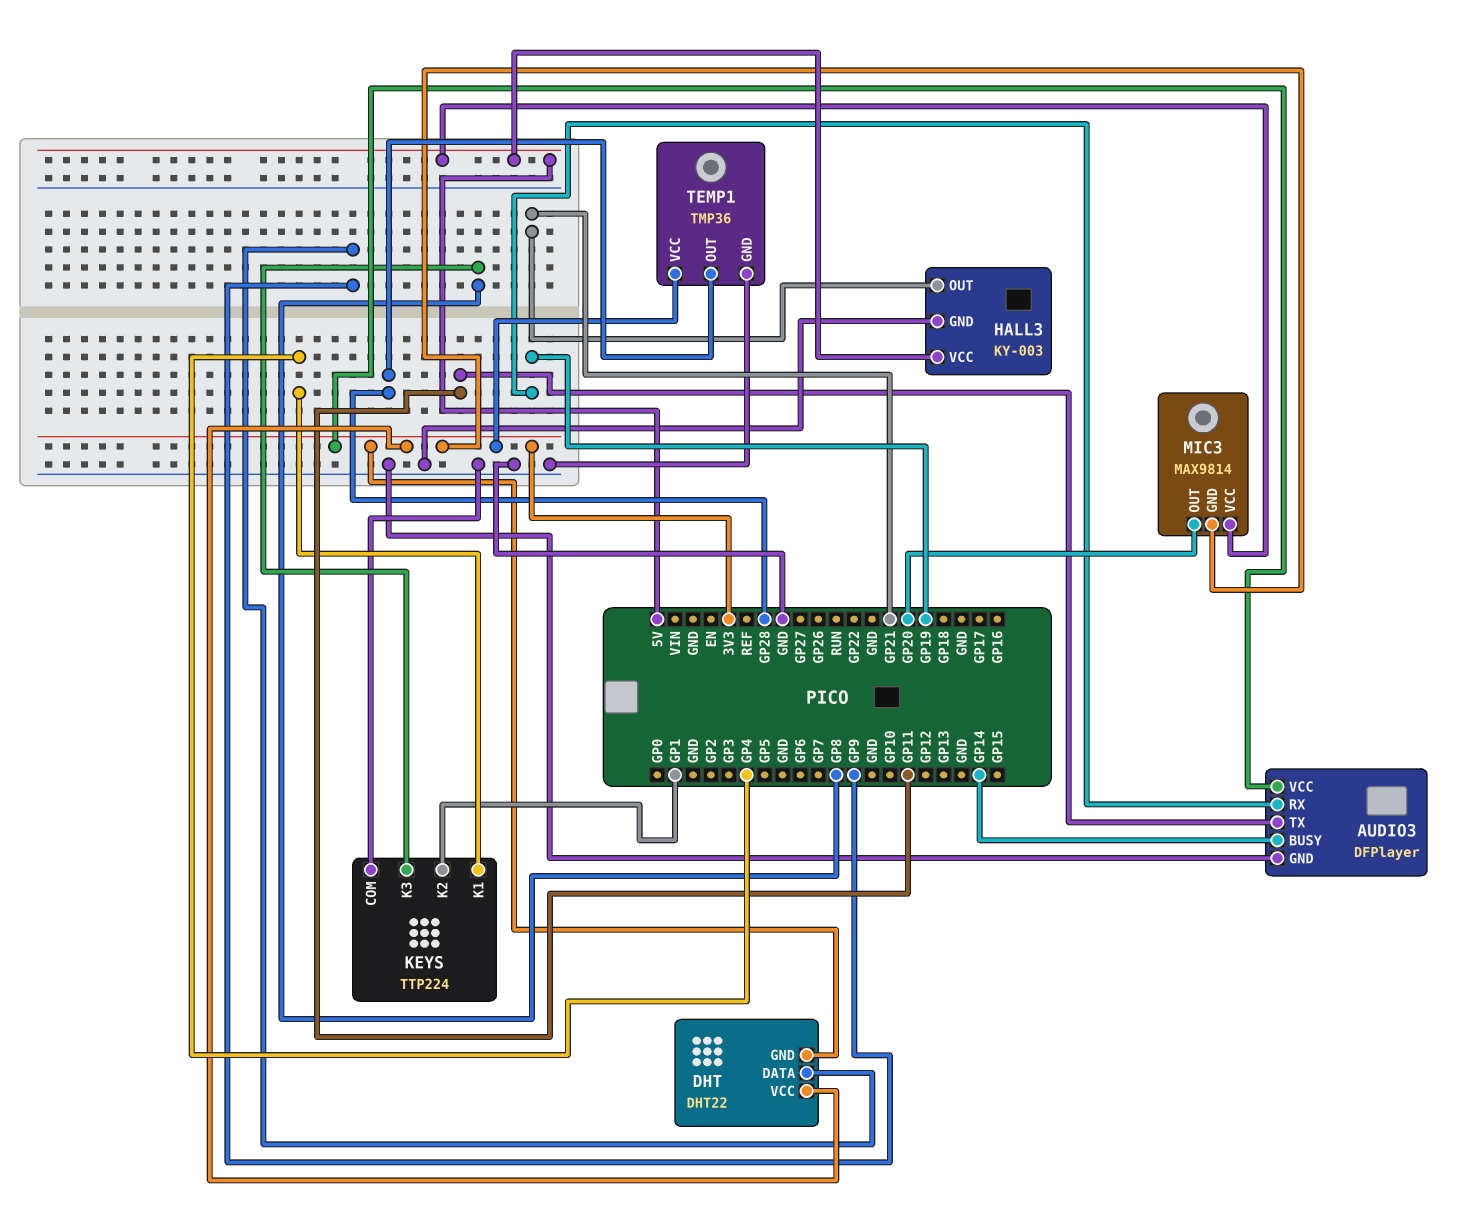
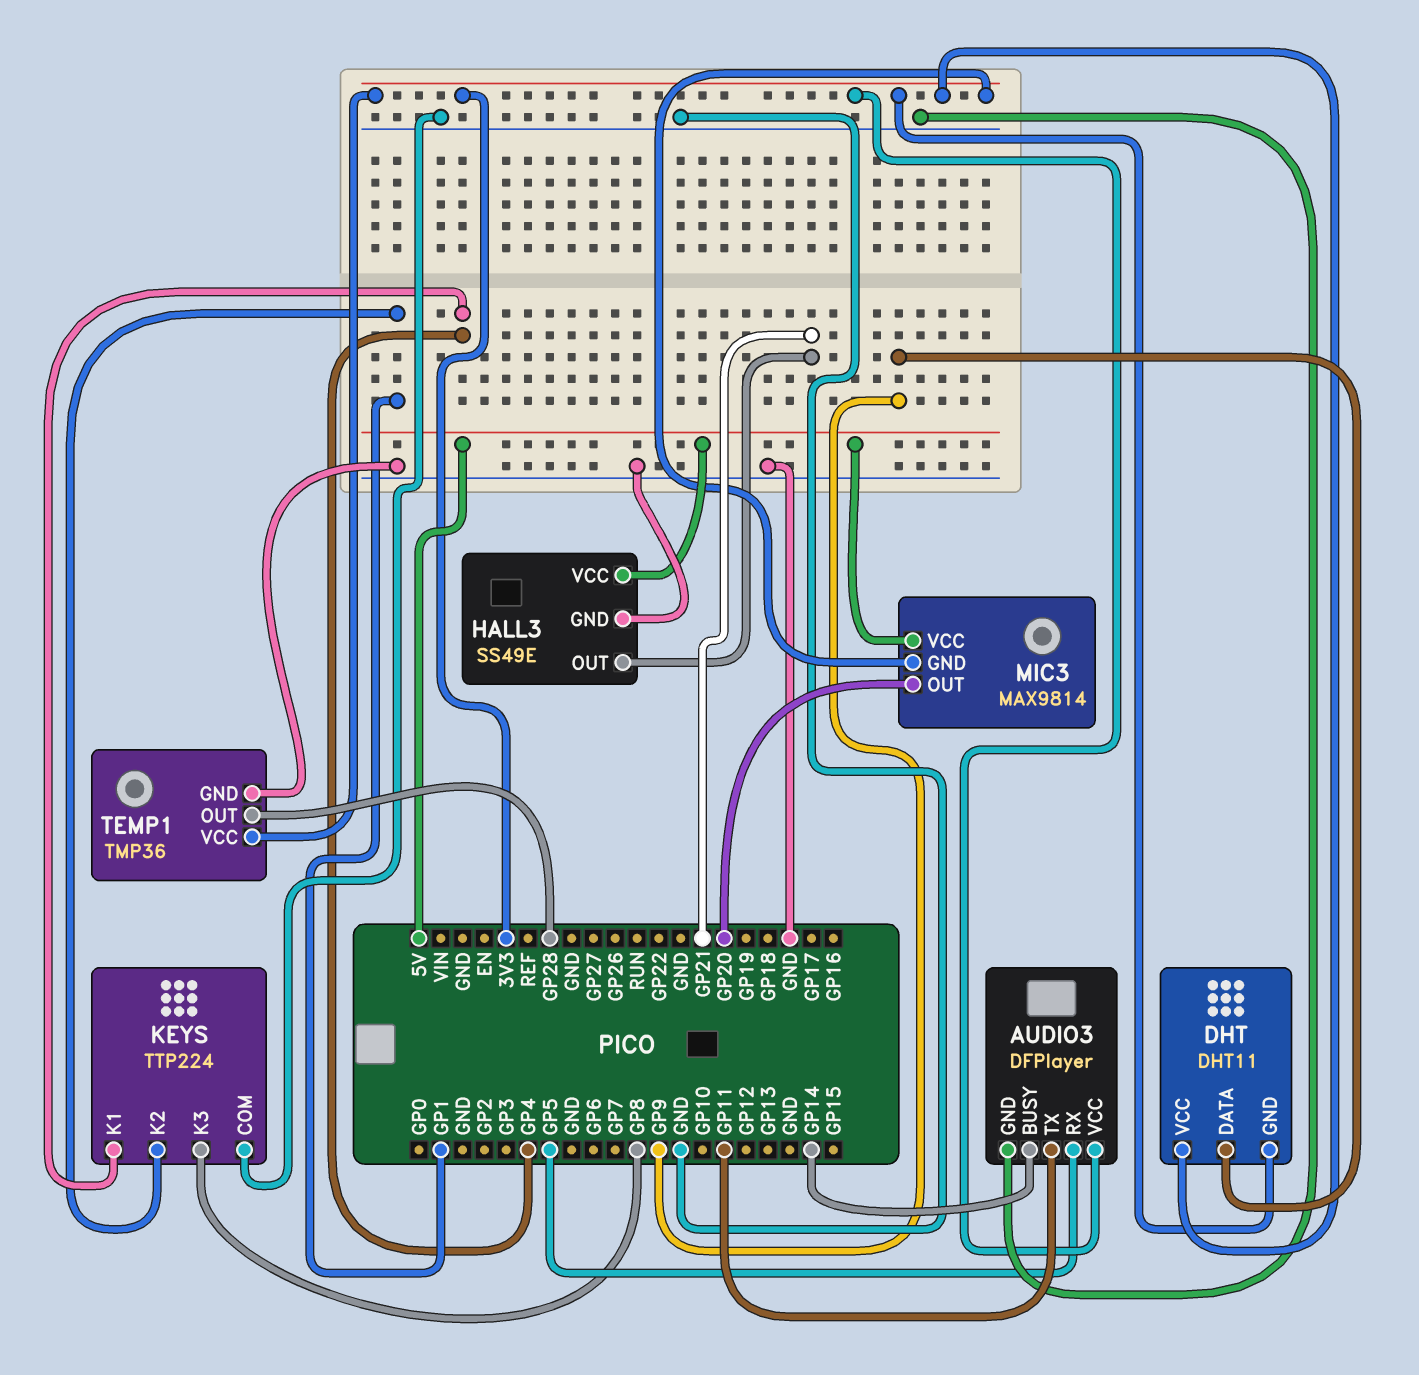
AUDIO3 pin RX: GP19 -> GP5
DHT: DHT22 -> DHT11
HALL3: KY-003 -> SS49E

